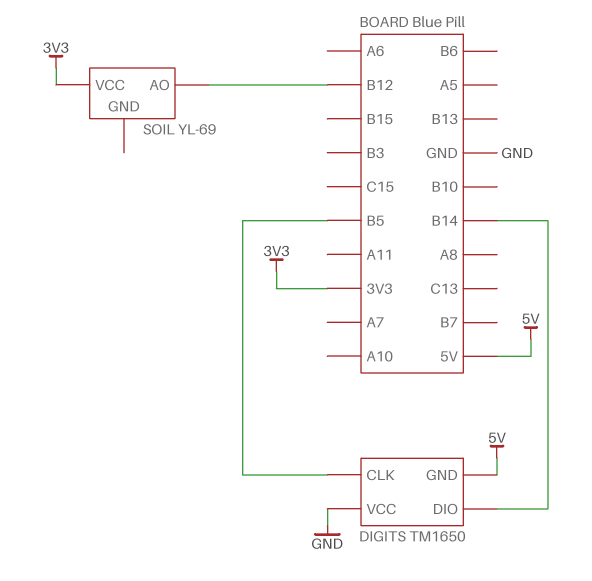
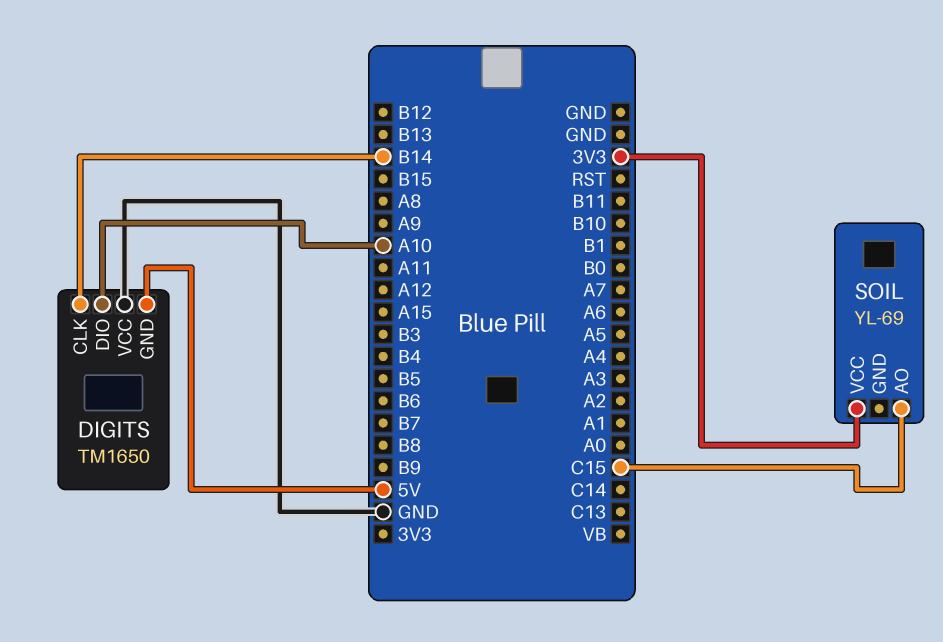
DIGITS pin CLK: B5 -> B14
DIGITS pin DIO: B14 -> A10
SOIL pin AO: B12 -> C15

